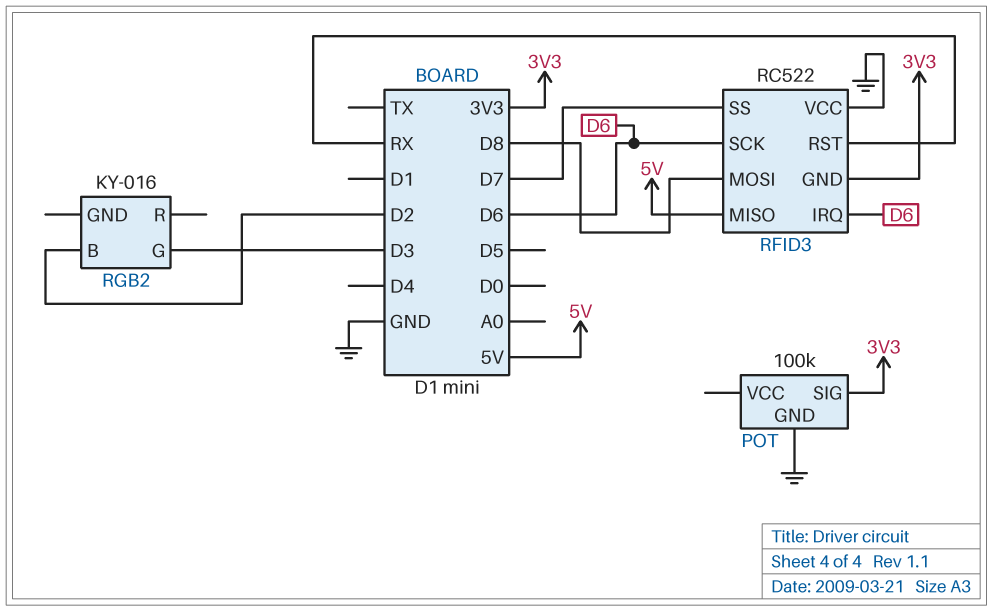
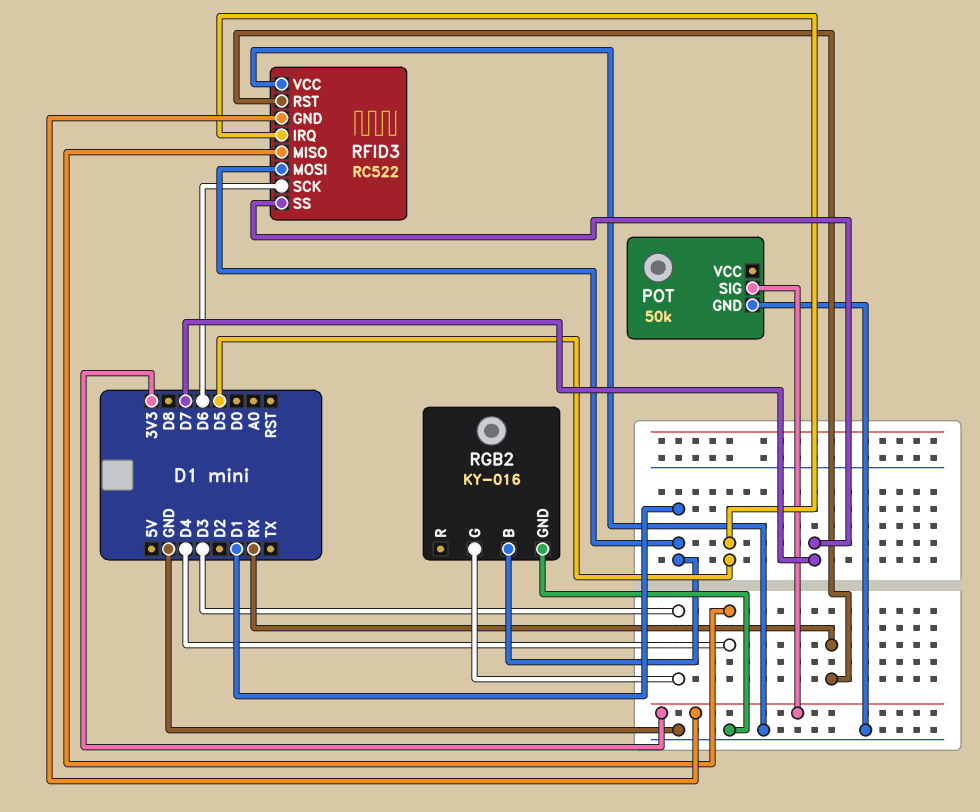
POT: 100k -> 50k
RFID3 pin IRQ: D6 -> D5
RFID3 pin MISO: 5V -> D4
RFID3 pin MOSI: D8 -> D1
RGB2 pin B: D2 -> D1
RGB2 pin GND: none -> GND

